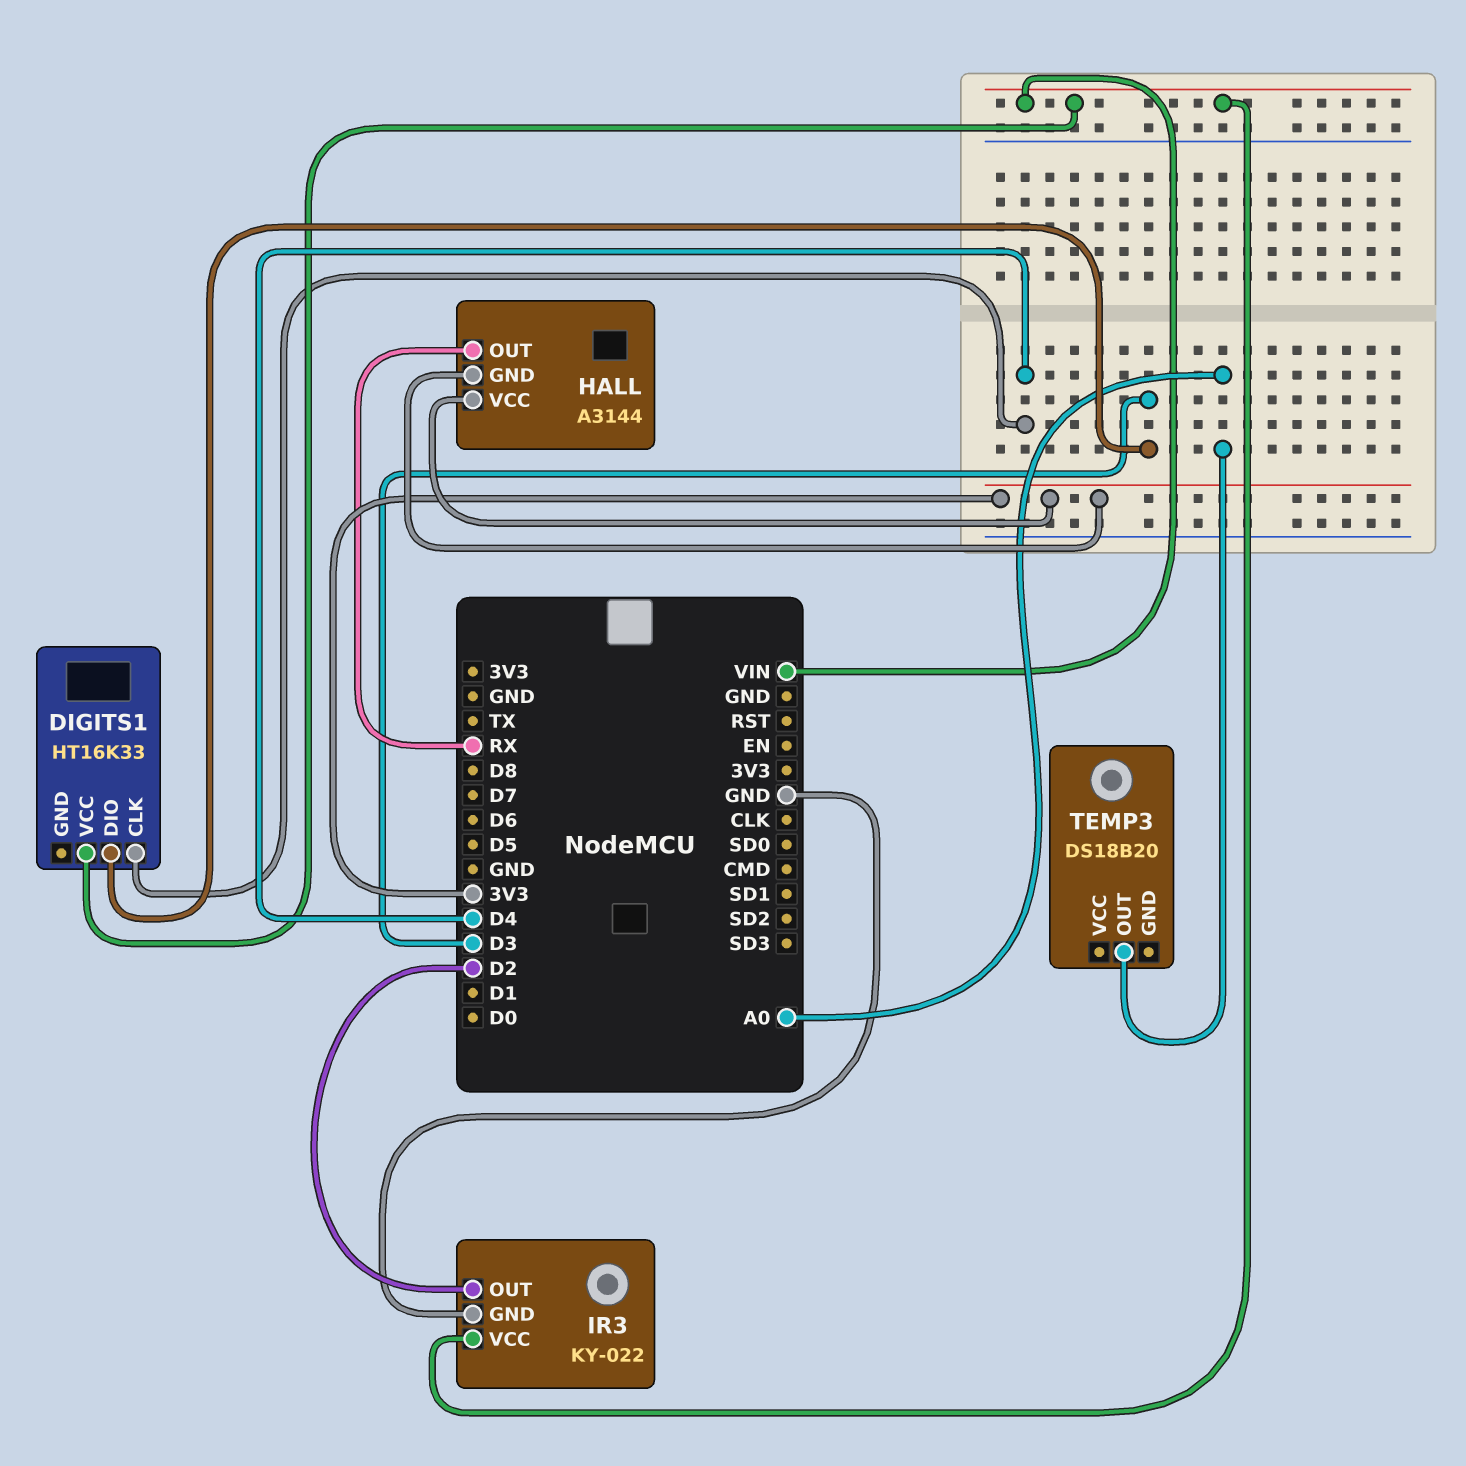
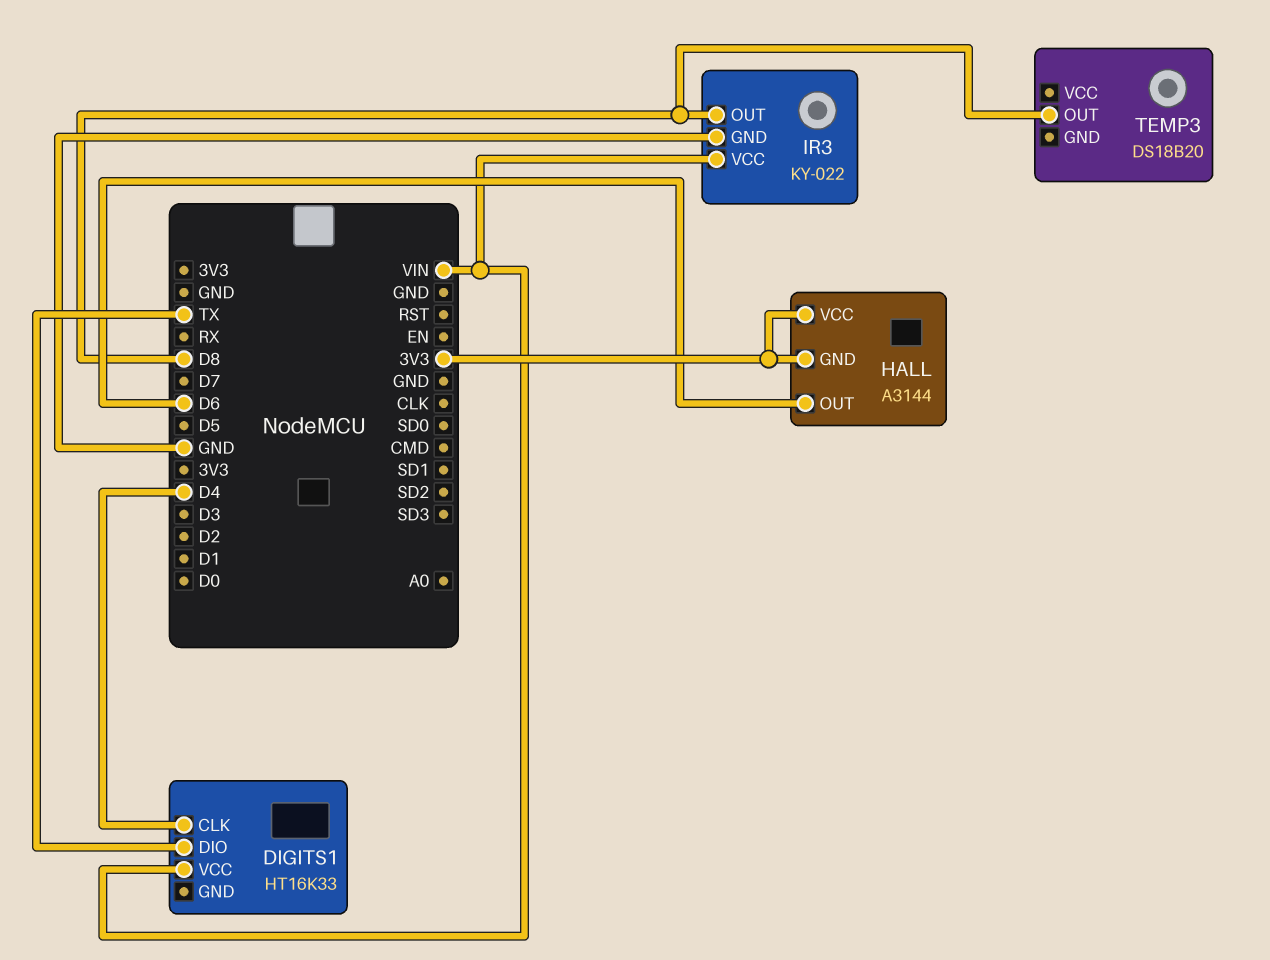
DIGITS1 pin DIO: D3 -> TX
HALL pin OUT: RX -> D6
IR3 pin OUT: D2 -> D8
TEMP3 pin OUT: A0 -> D8

